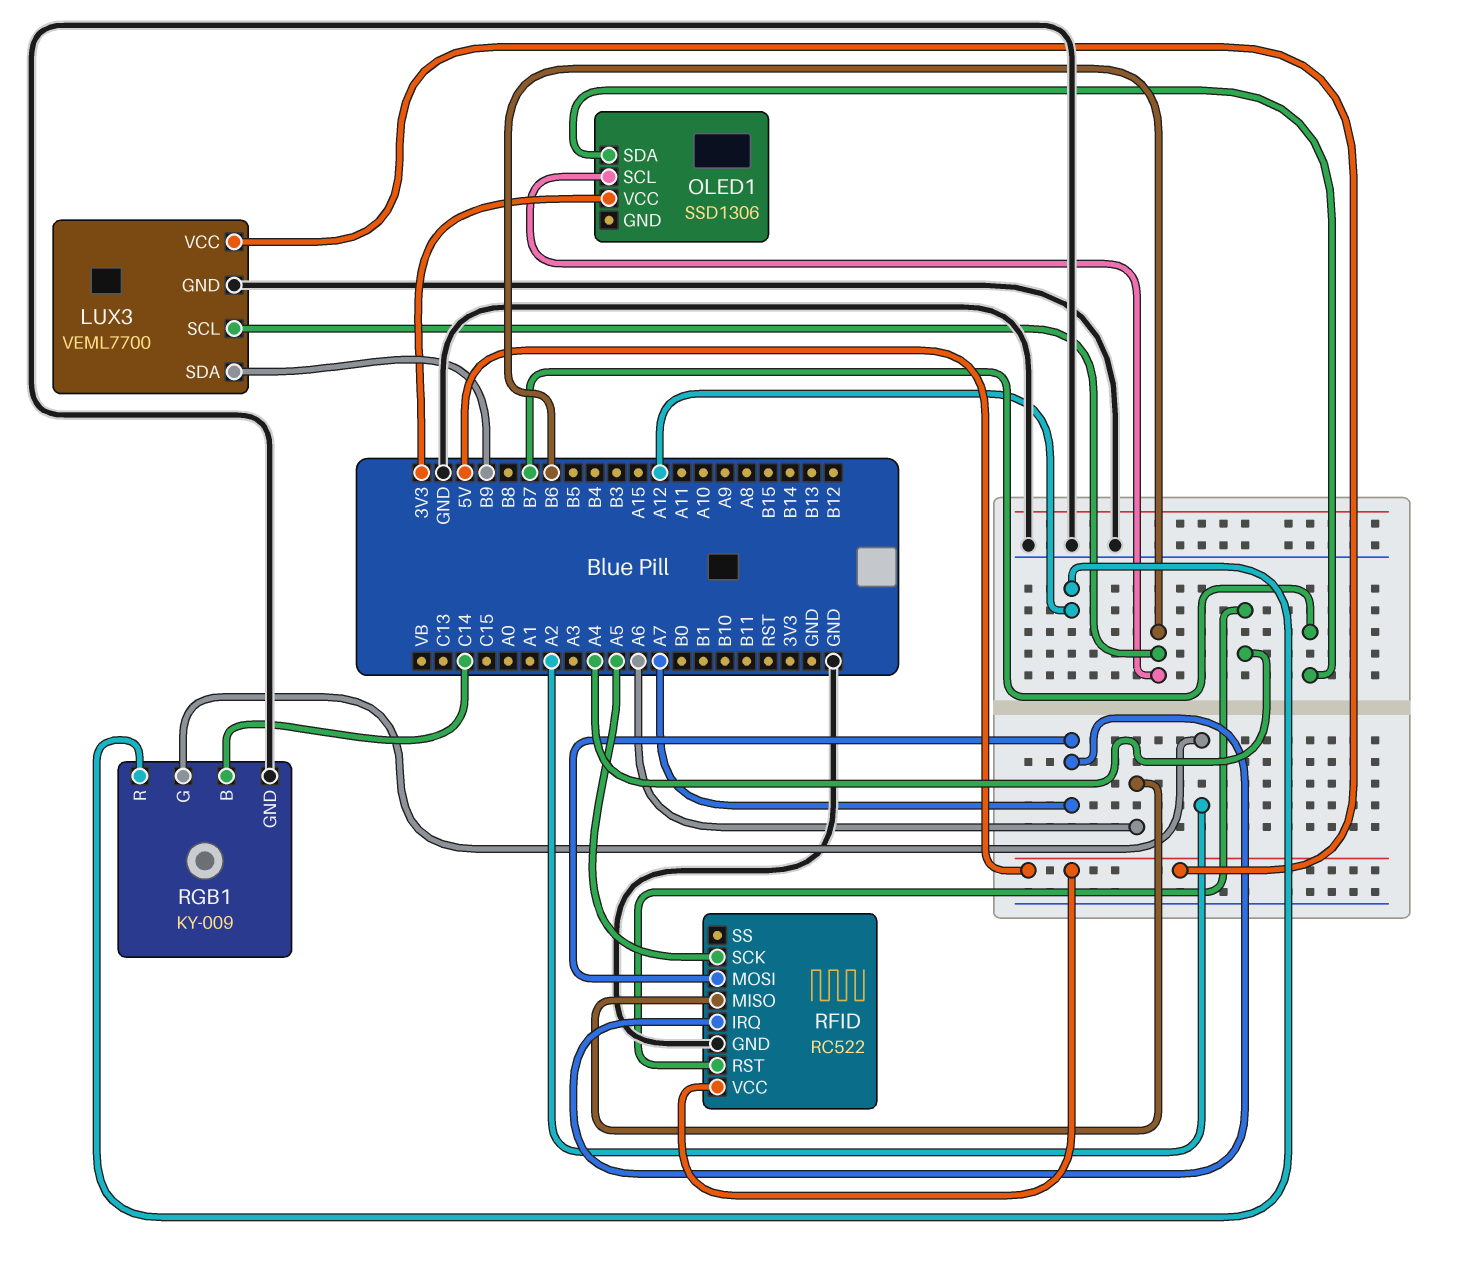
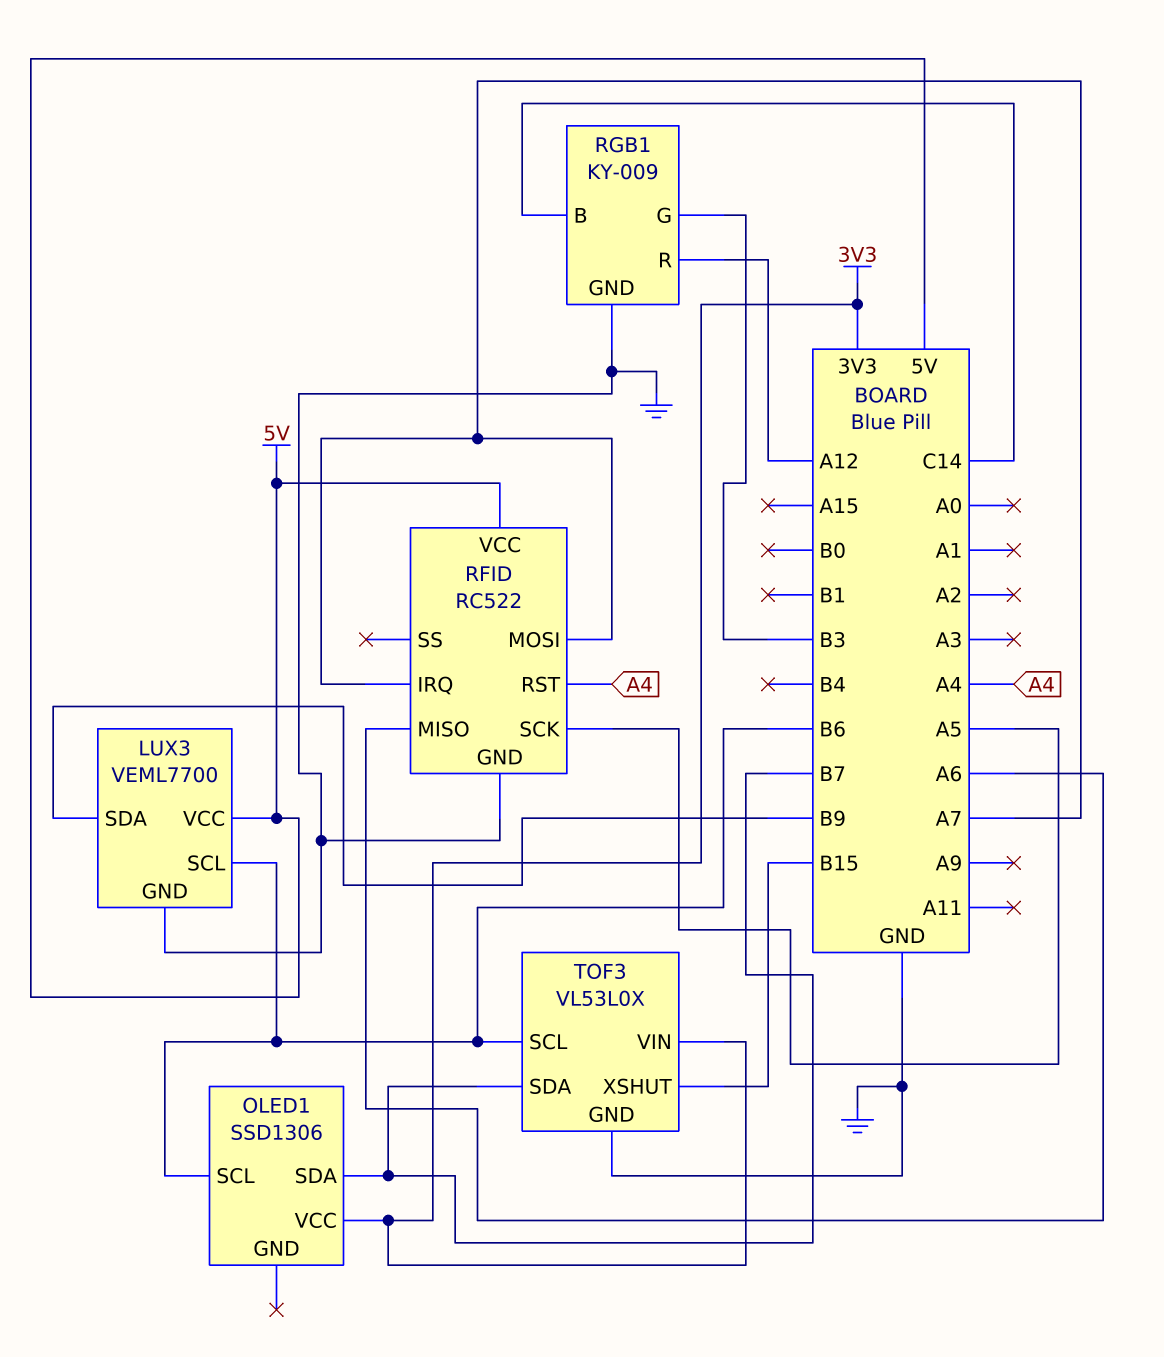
RGB1 pin G: A2 -> B3
TOF3: none -> VL53L0X
TOF3 pin GND: none -> GND
TOF3 pin SCL: none -> B6
TOF3 pin SDA: none -> B7
TOF3 pin VIN: none -> 3V3
TOF3 pin XSHUT: none -> B15

